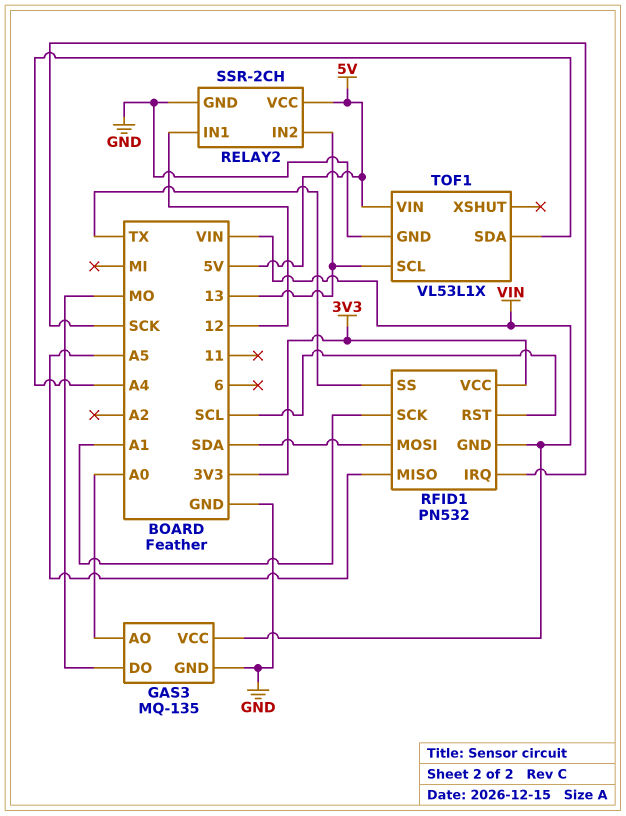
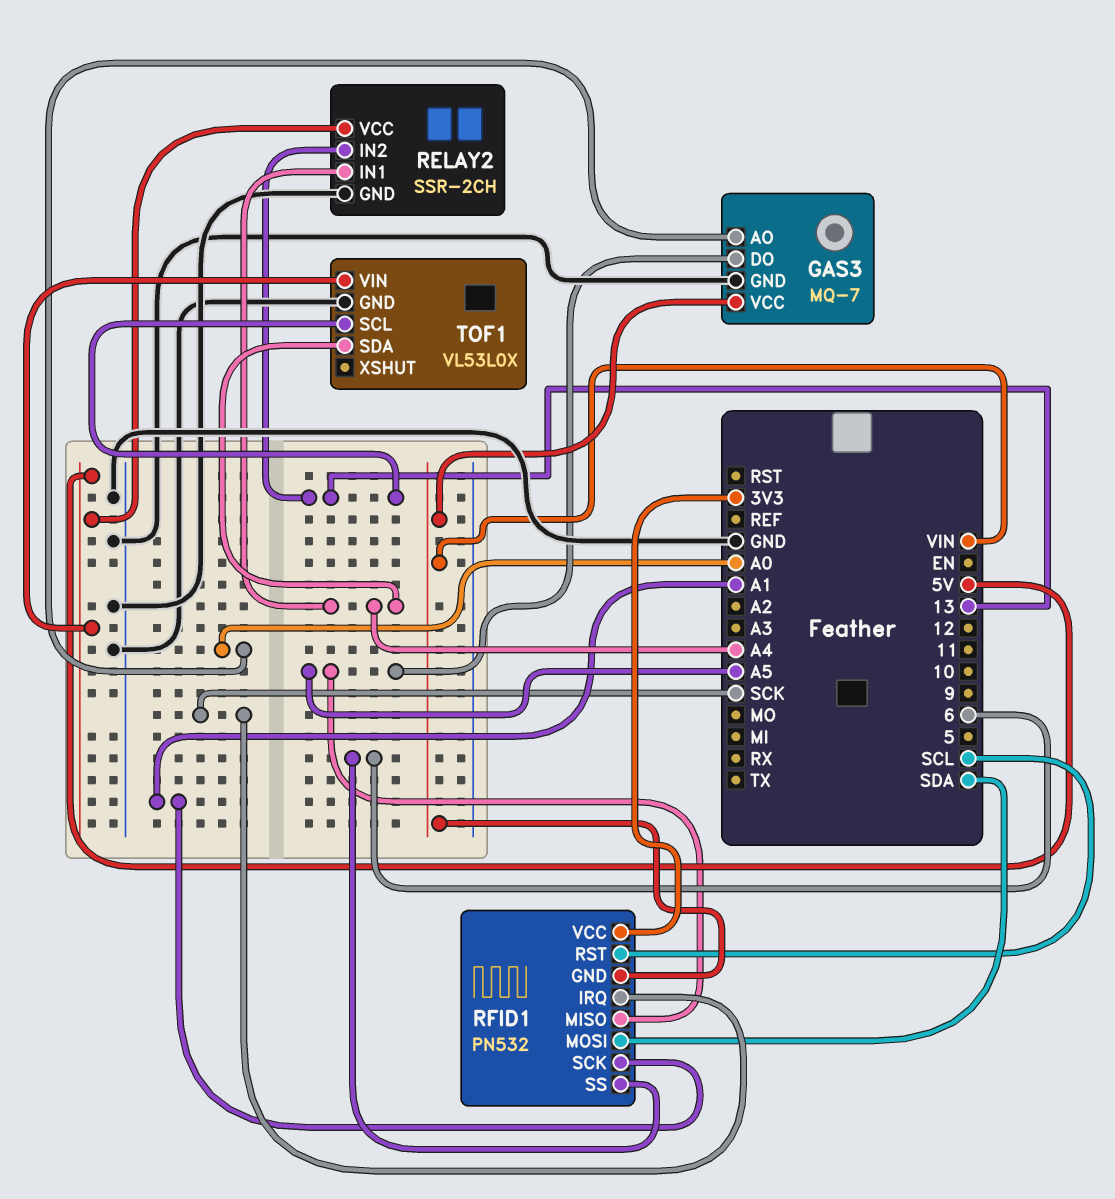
GAS3: MQ-135 -> MQ-7
GAS3 pin DO: MO -> A5
RELAY2 pin IN1: 12 -> A4
RFID1 pin SS: TX -> 6
TOF1: VL53L1X -> VL53L0X

